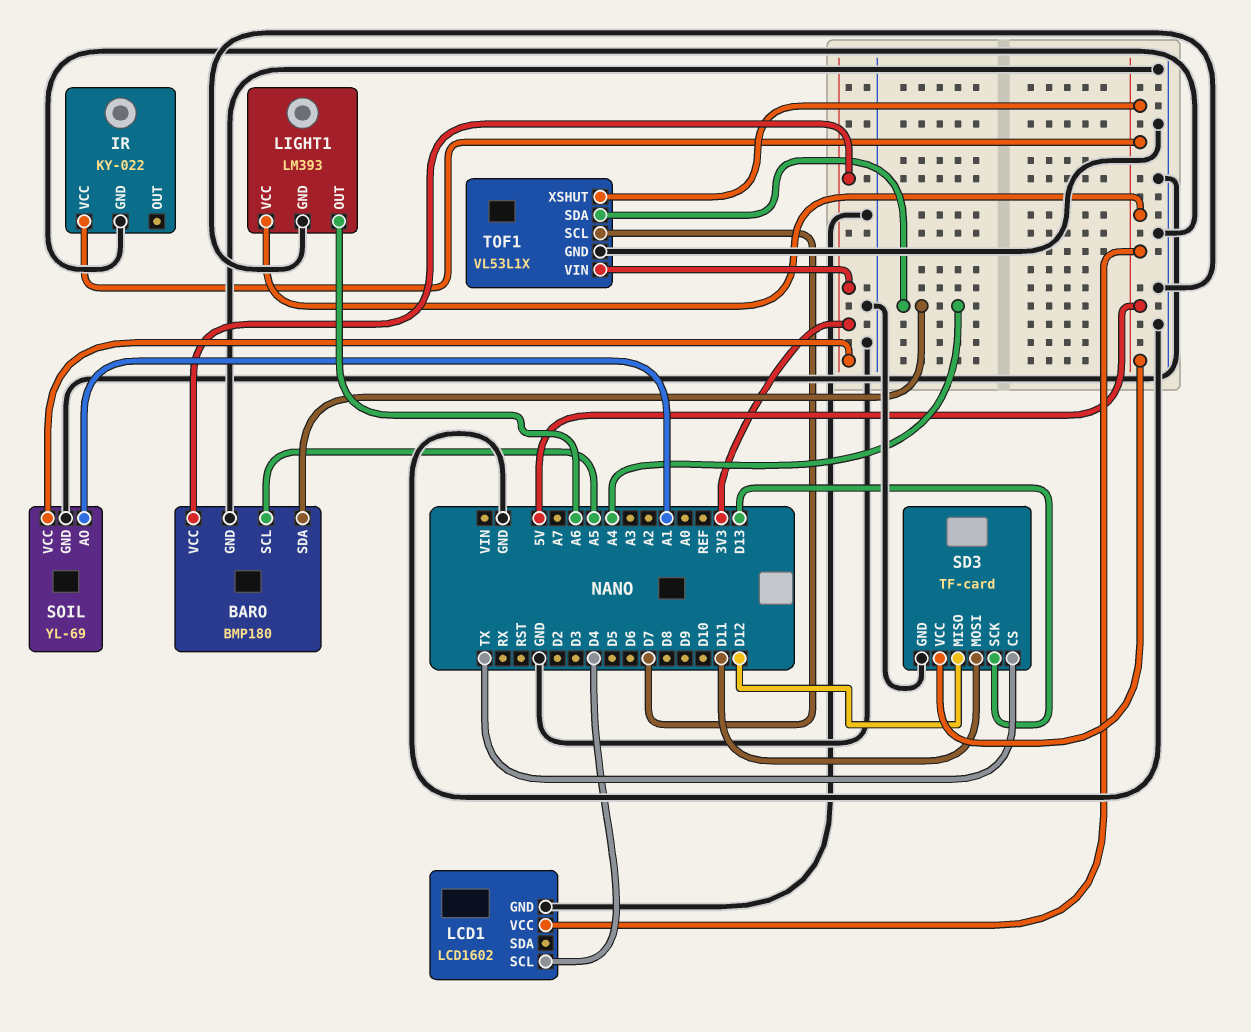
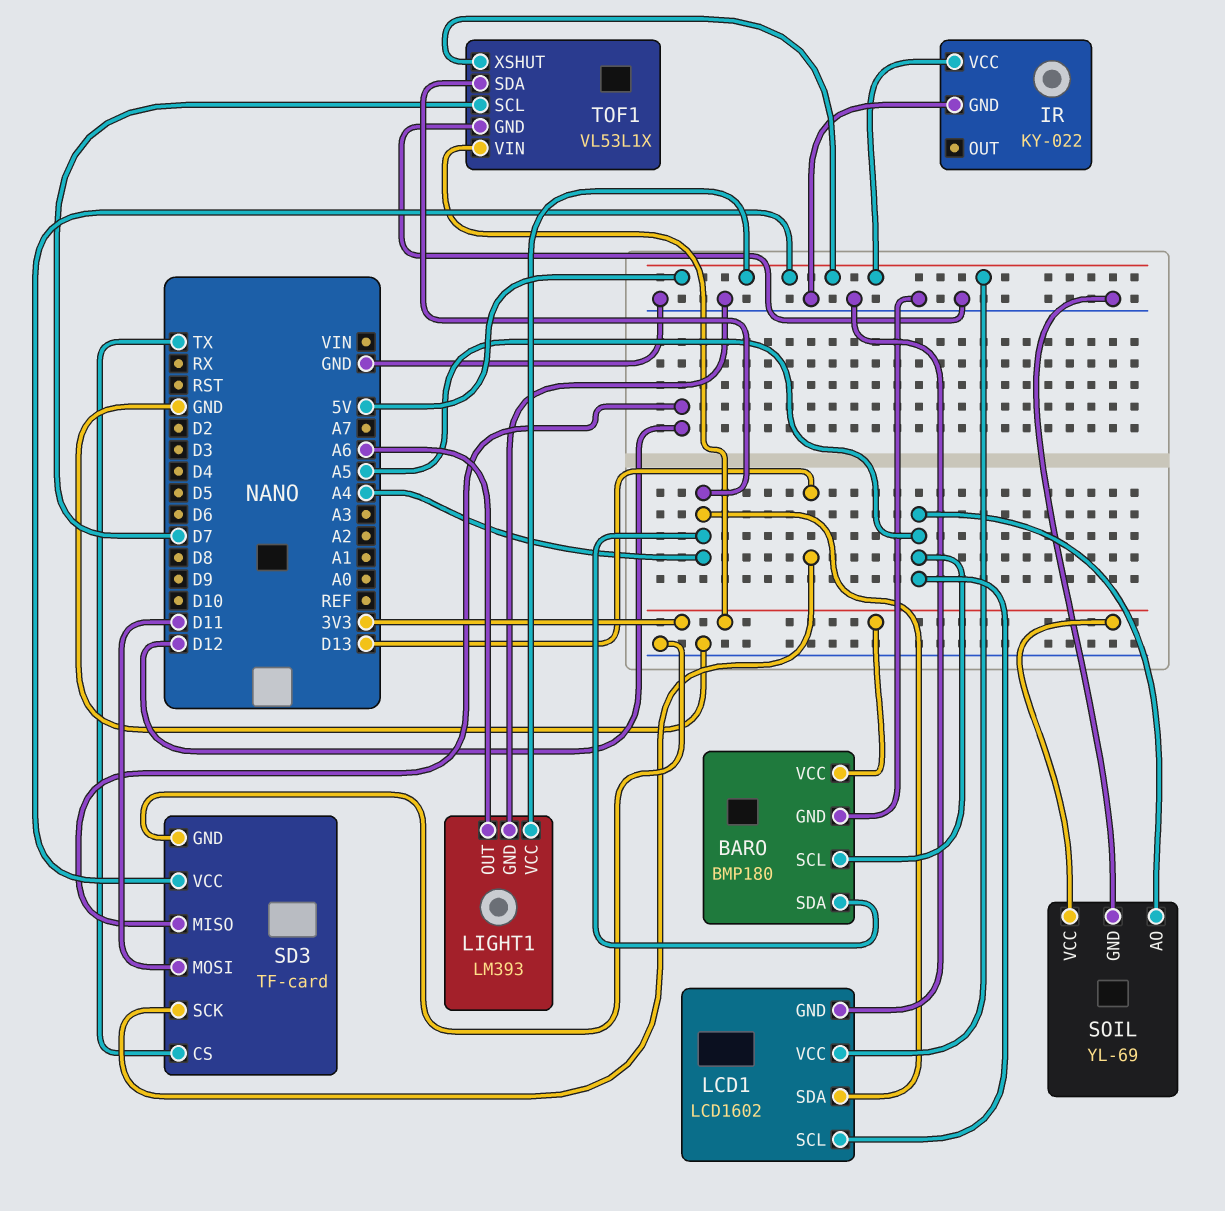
LCD1 pin SCL: D4 -> A5
LCD1 pin SDA: none -> A4
SOIL pin AO: A1 -> A5

